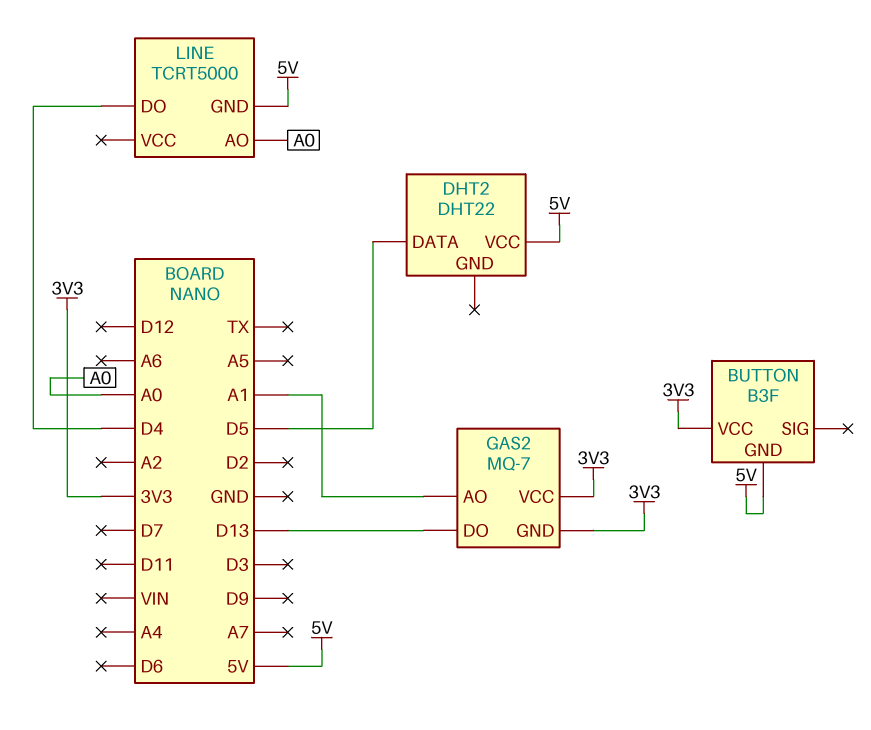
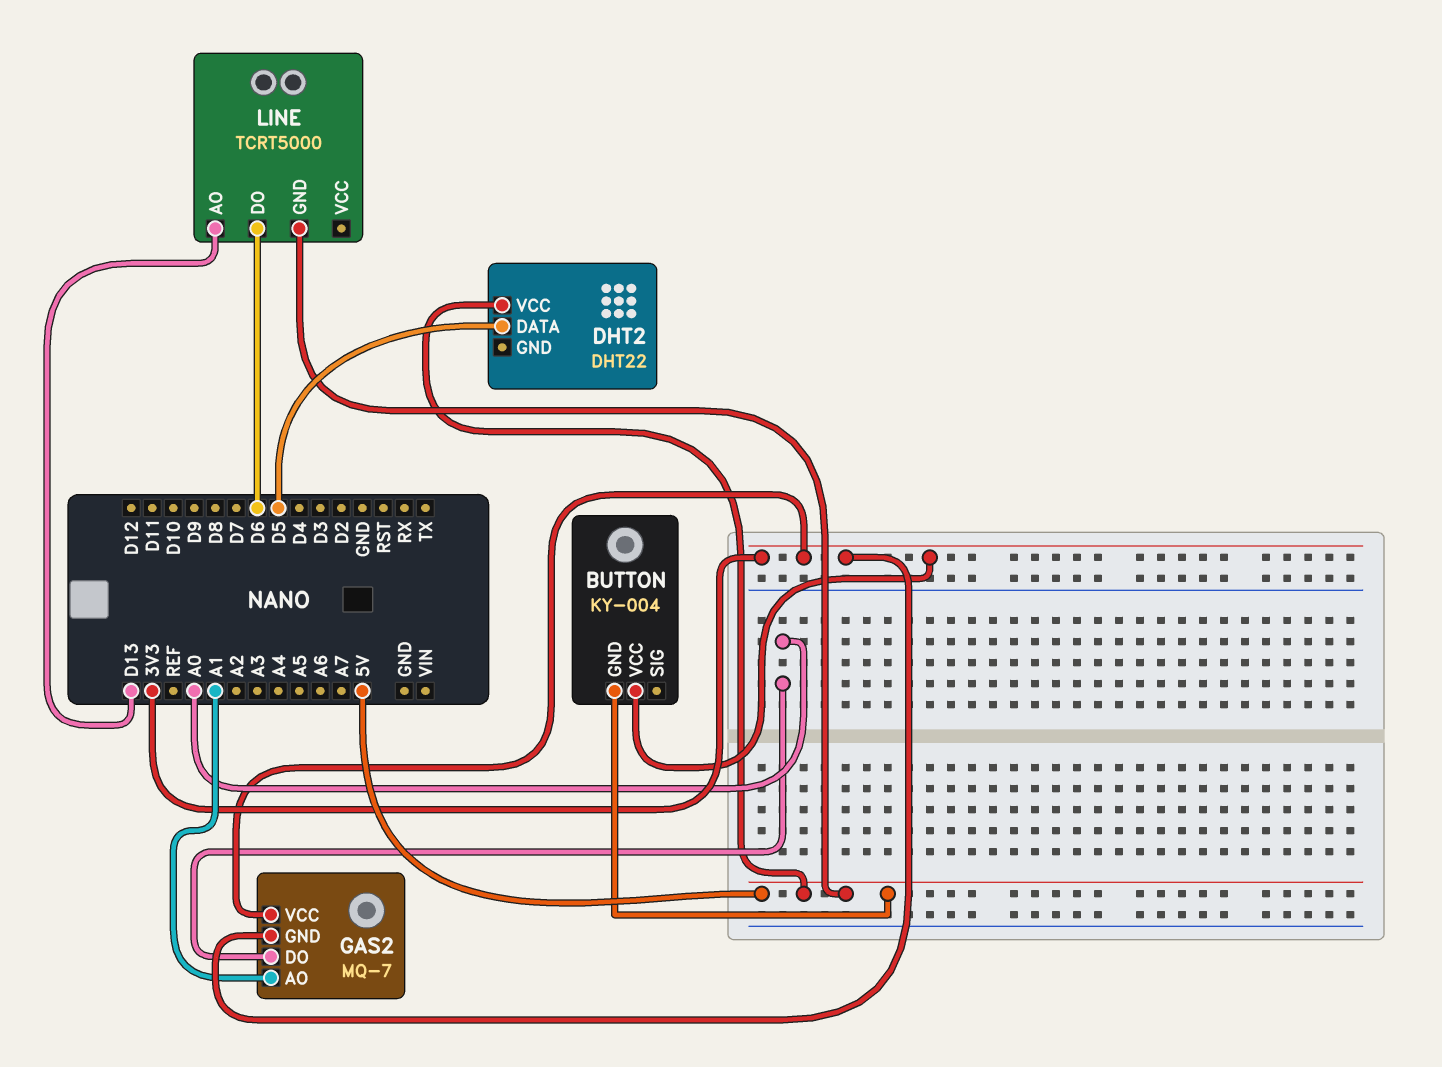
BUTTON: B3F -> KY-004
GAS2 pin DO: D13 -> A0
LINE pin AO: A0 -> D13
LINE pin DO: D4 -> D6

